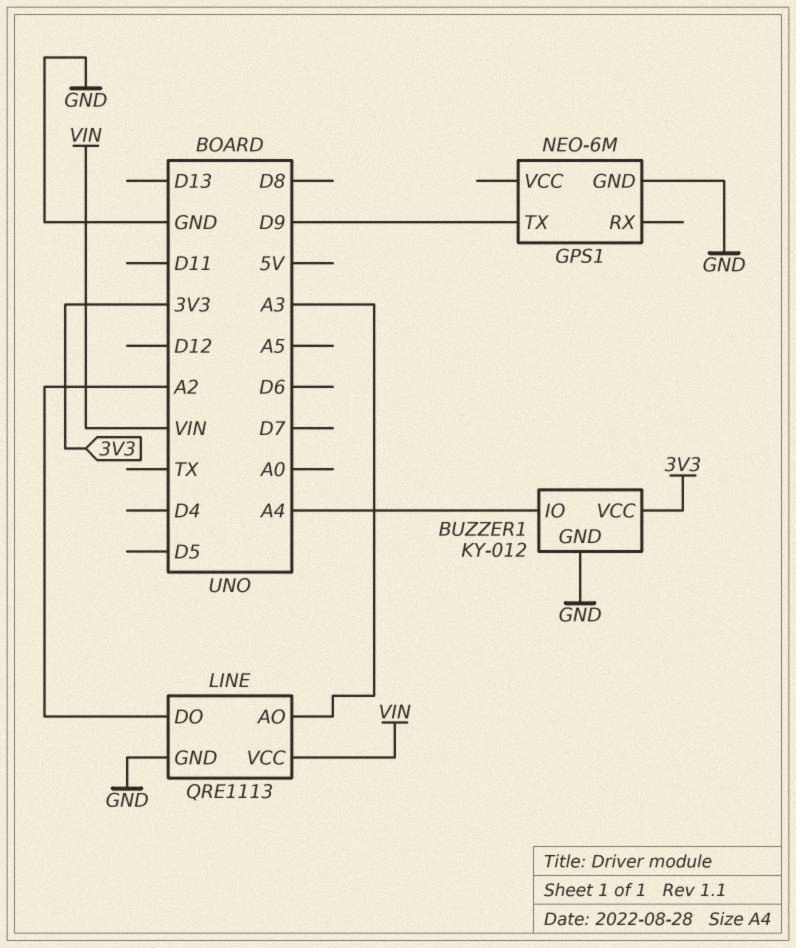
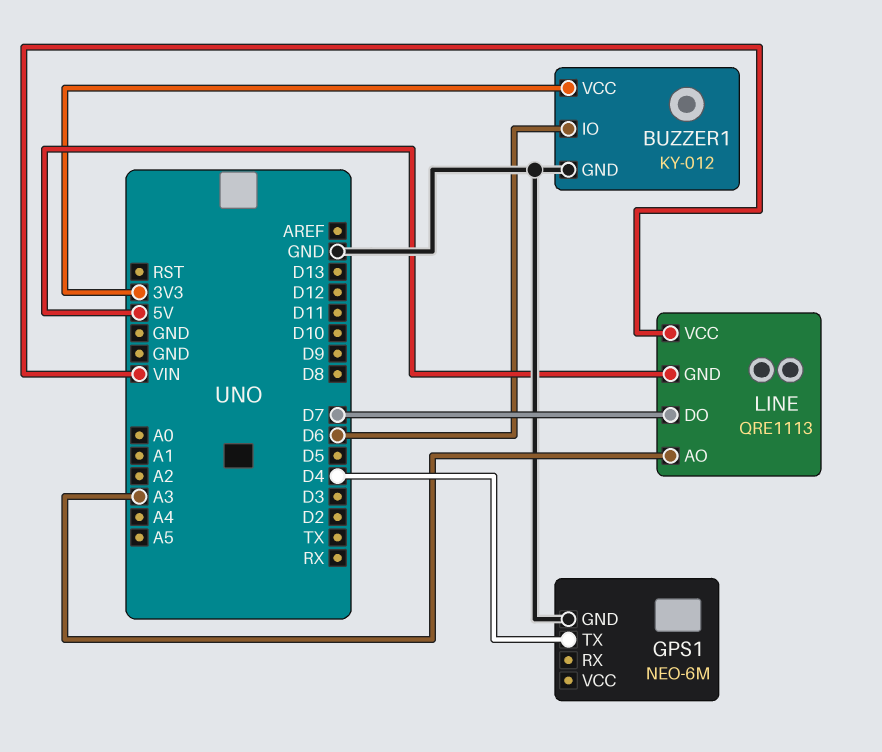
BUZZER1 pin IO: A4 -> D6
GPS1 pin TX: D9 -> D4
LINE pin DO: A2 -> D7
LINE pin GND: GND -> 5V

